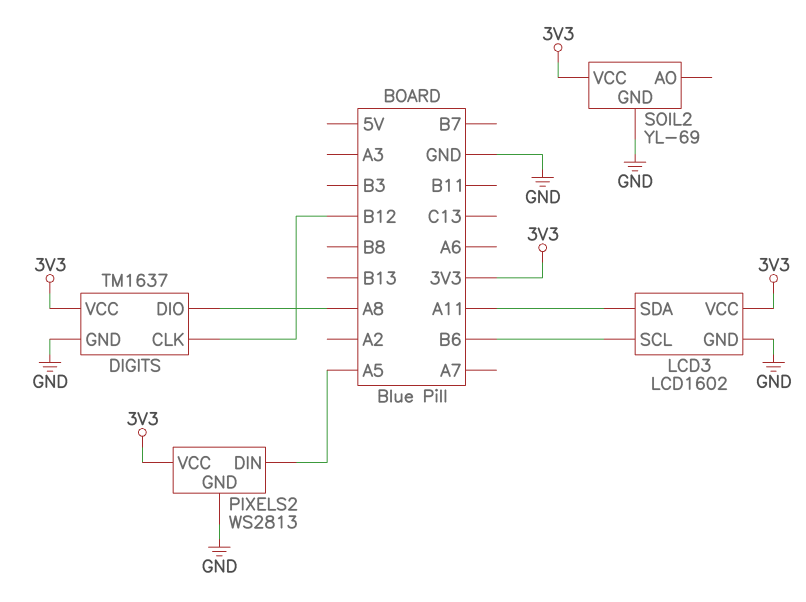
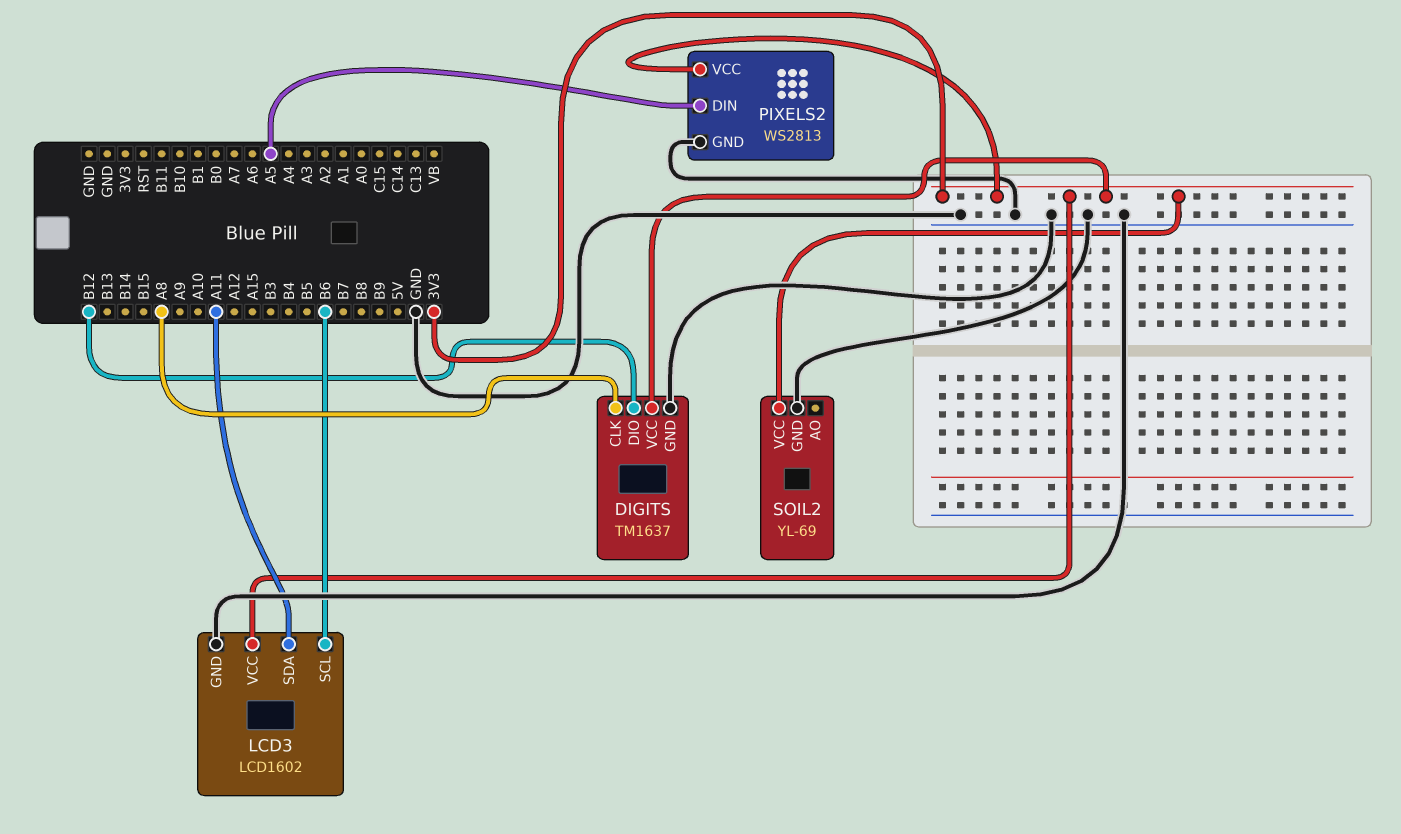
DIGITS pin CLK: B12 -> A8
DIGITS pin DIO: A8 -> B12

